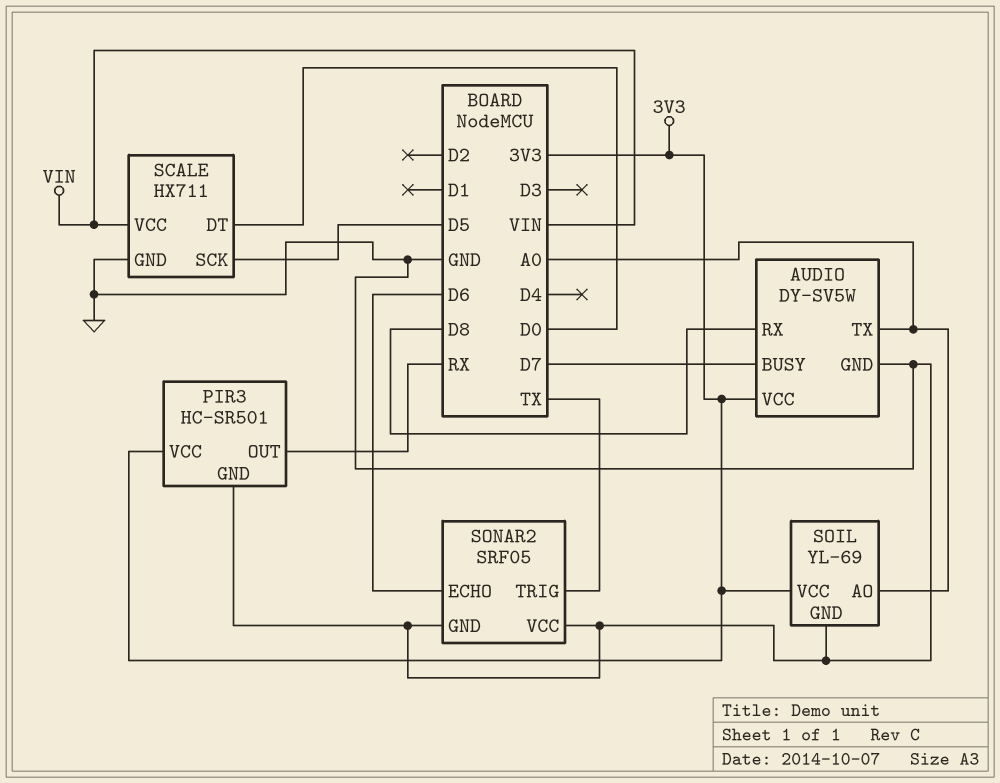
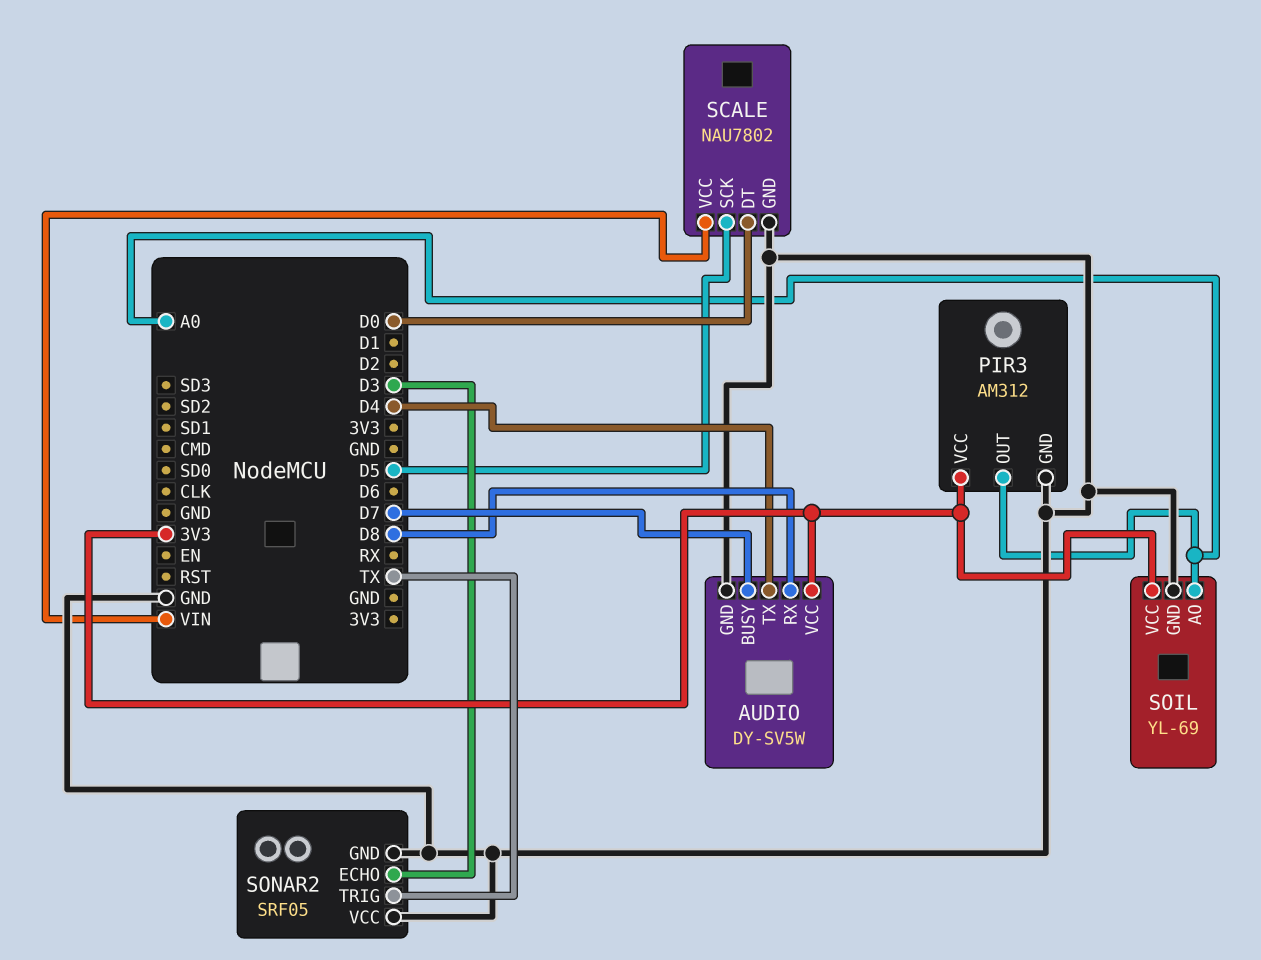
AUDIO pin TX: A0 -> D4
PIR3: HC-SR501 -> AM312
PIR3 pin OUT: RX -> A0
SCALE: HX711 -> NAU7802
SONAR2 pin ECHO: D6 -> D3

